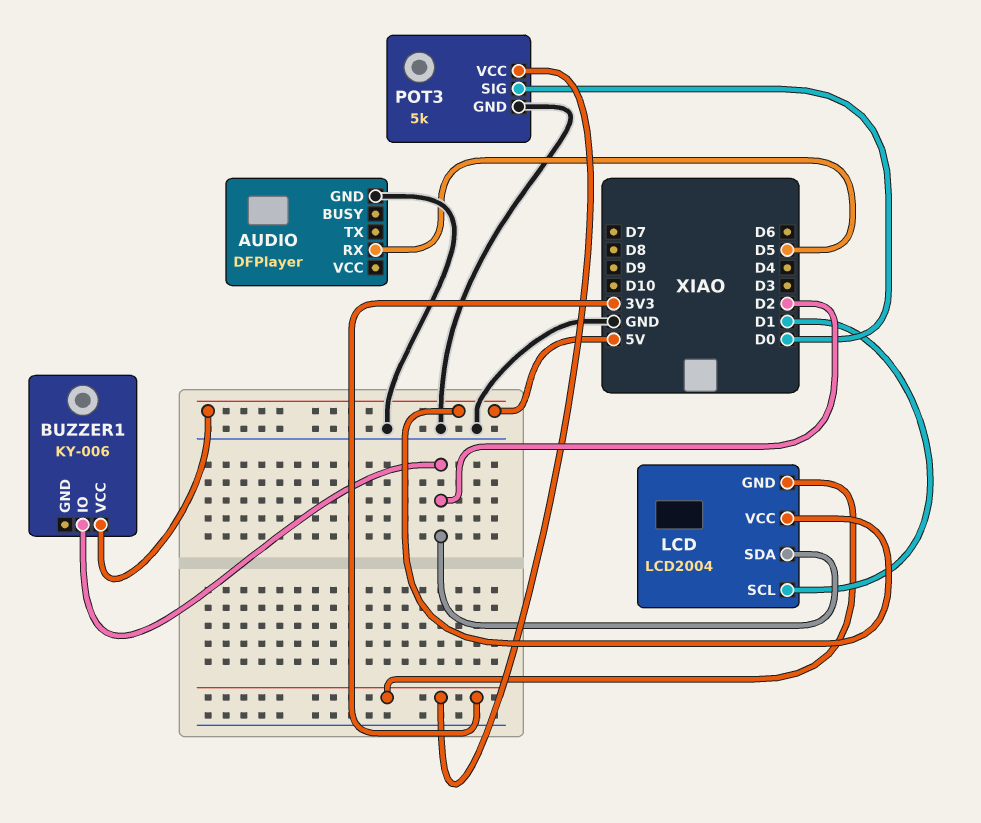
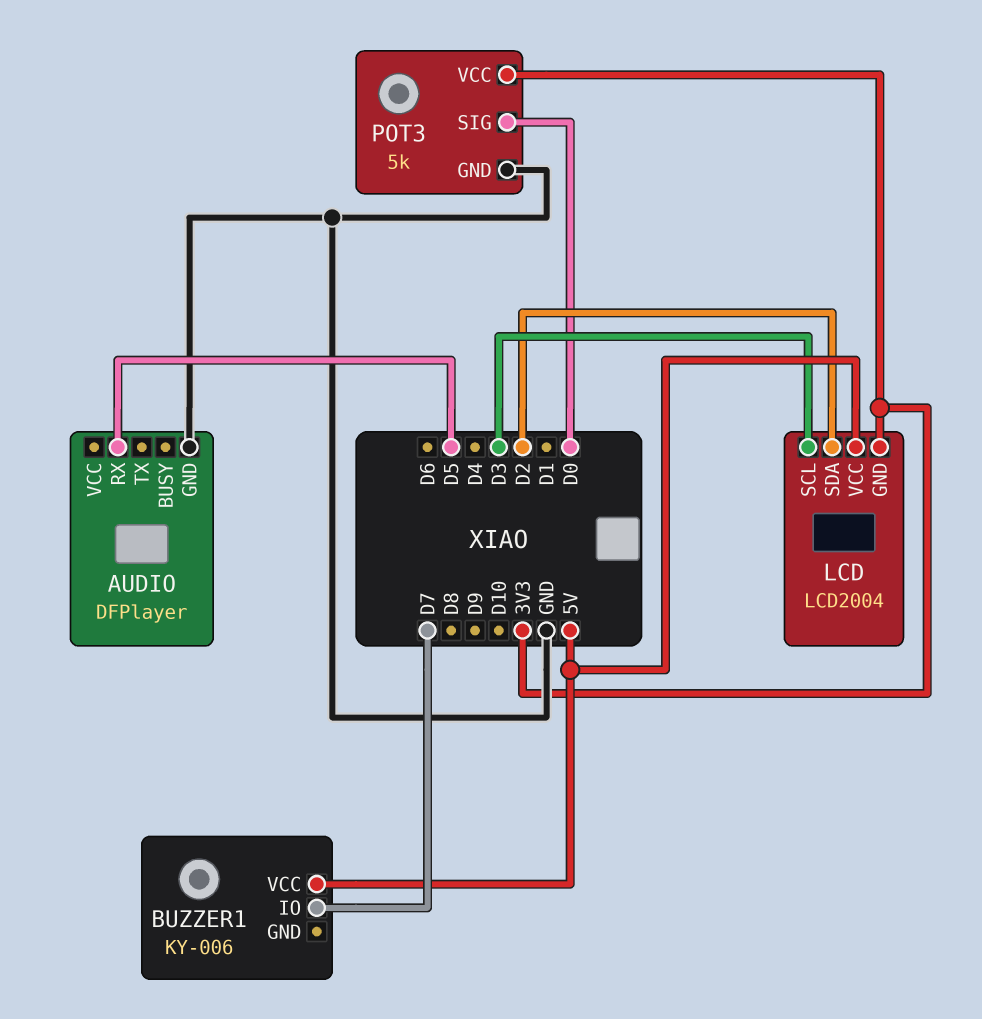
BUZZER1 pin IO: D2 -> D7
LCD pin SCL: D1 -> D3

